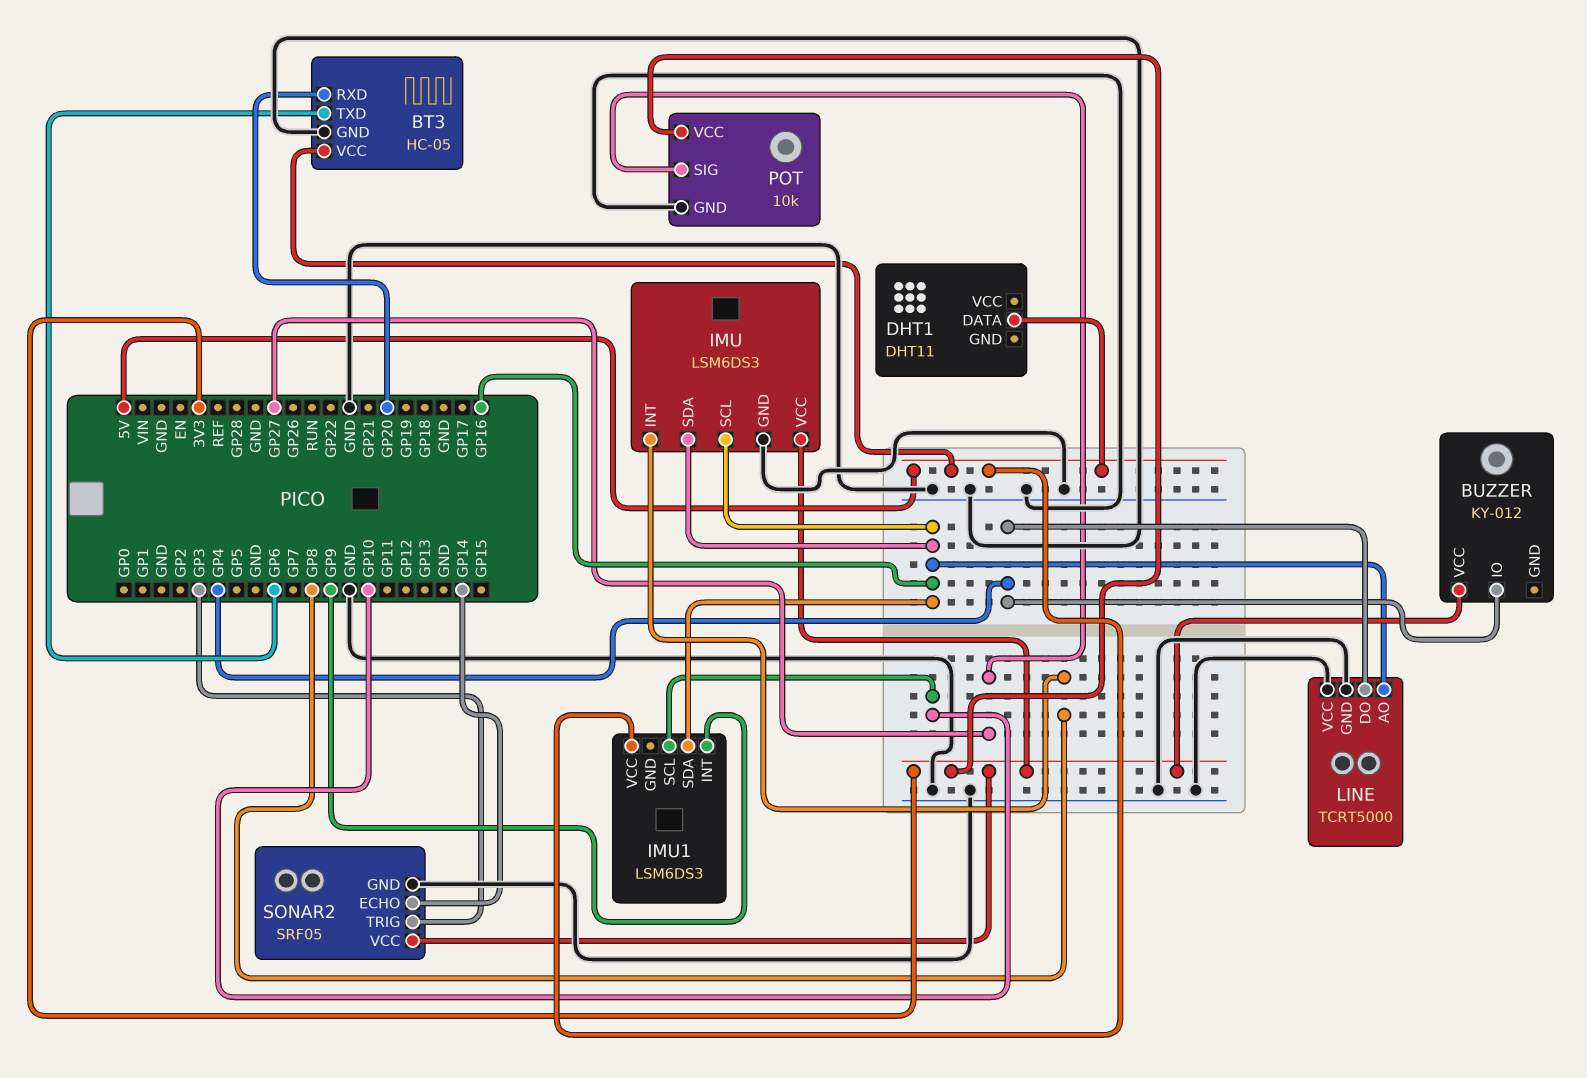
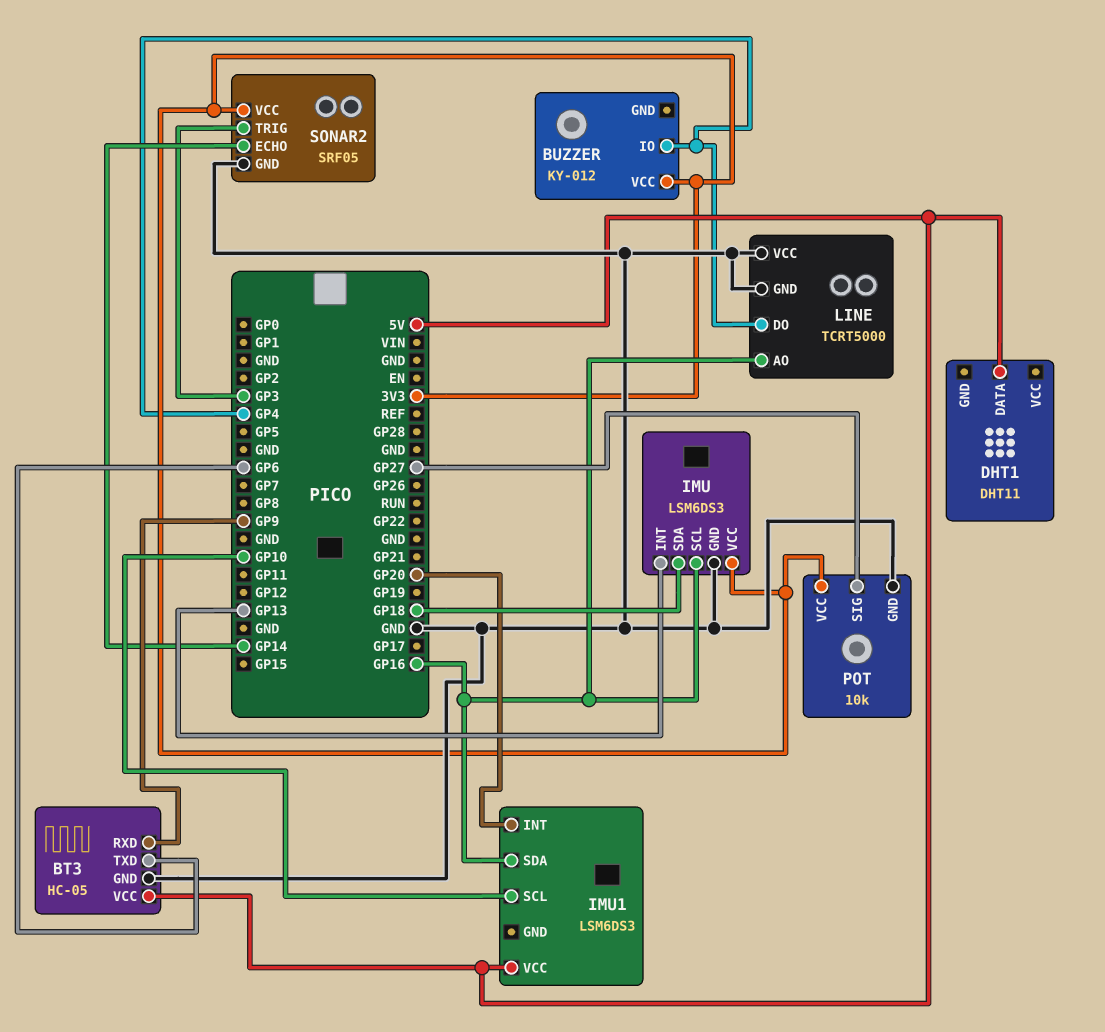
BT3 pin RXD: GP20 -> GP9
IMU pin INT: GP8 -> GP13
IMU pin SDA: GP16 -> GP18
IMU1 pin INT: GP9 -> GP20

